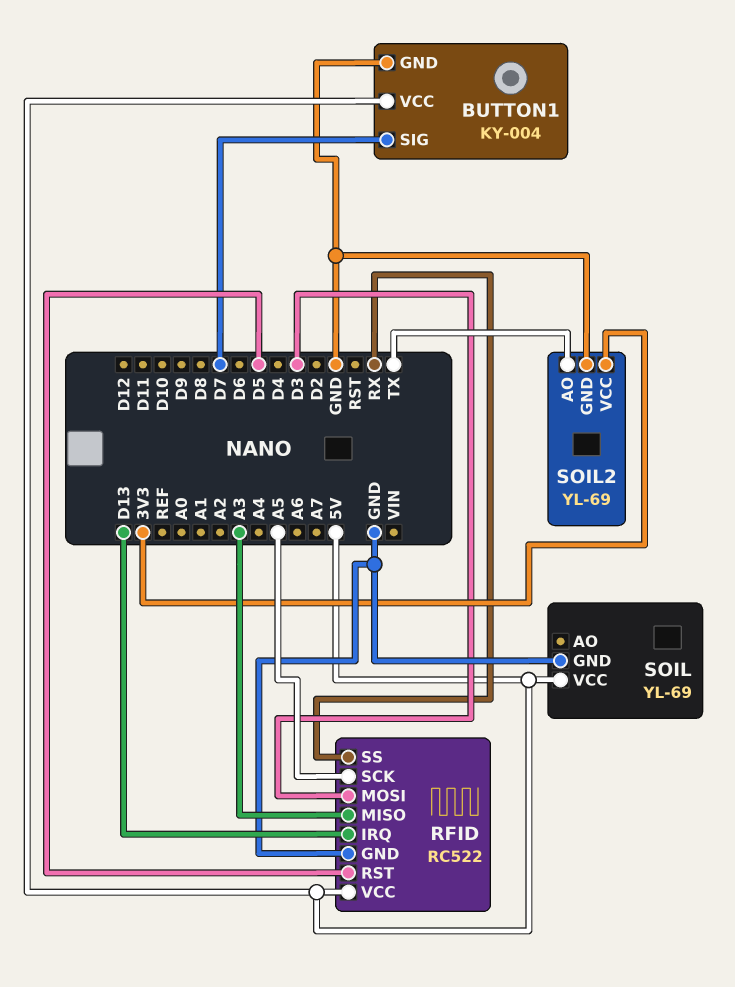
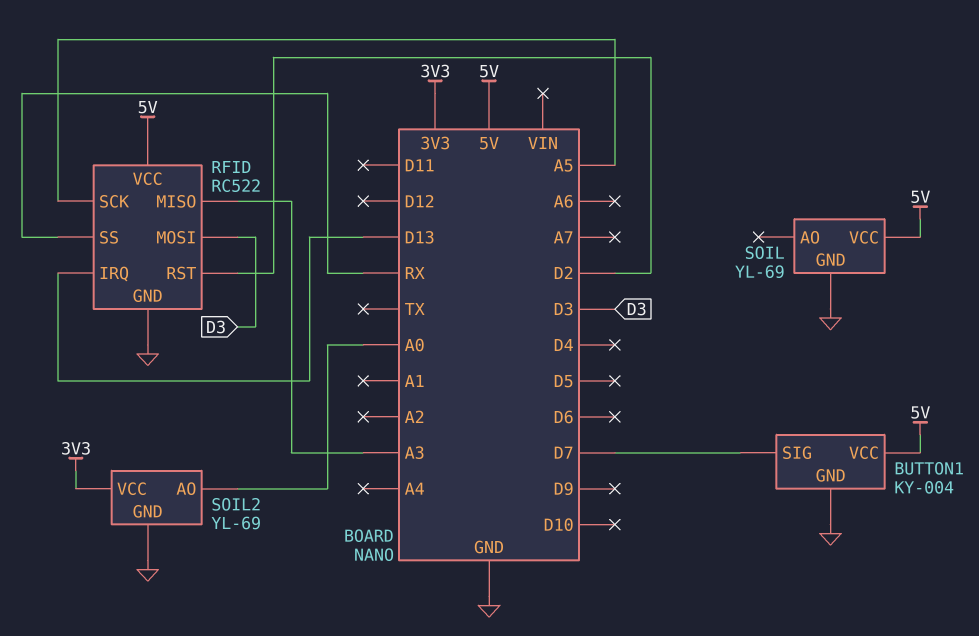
RFID pin RST: D5 -> D2
SOIL2 pin AO: TX -> A0

